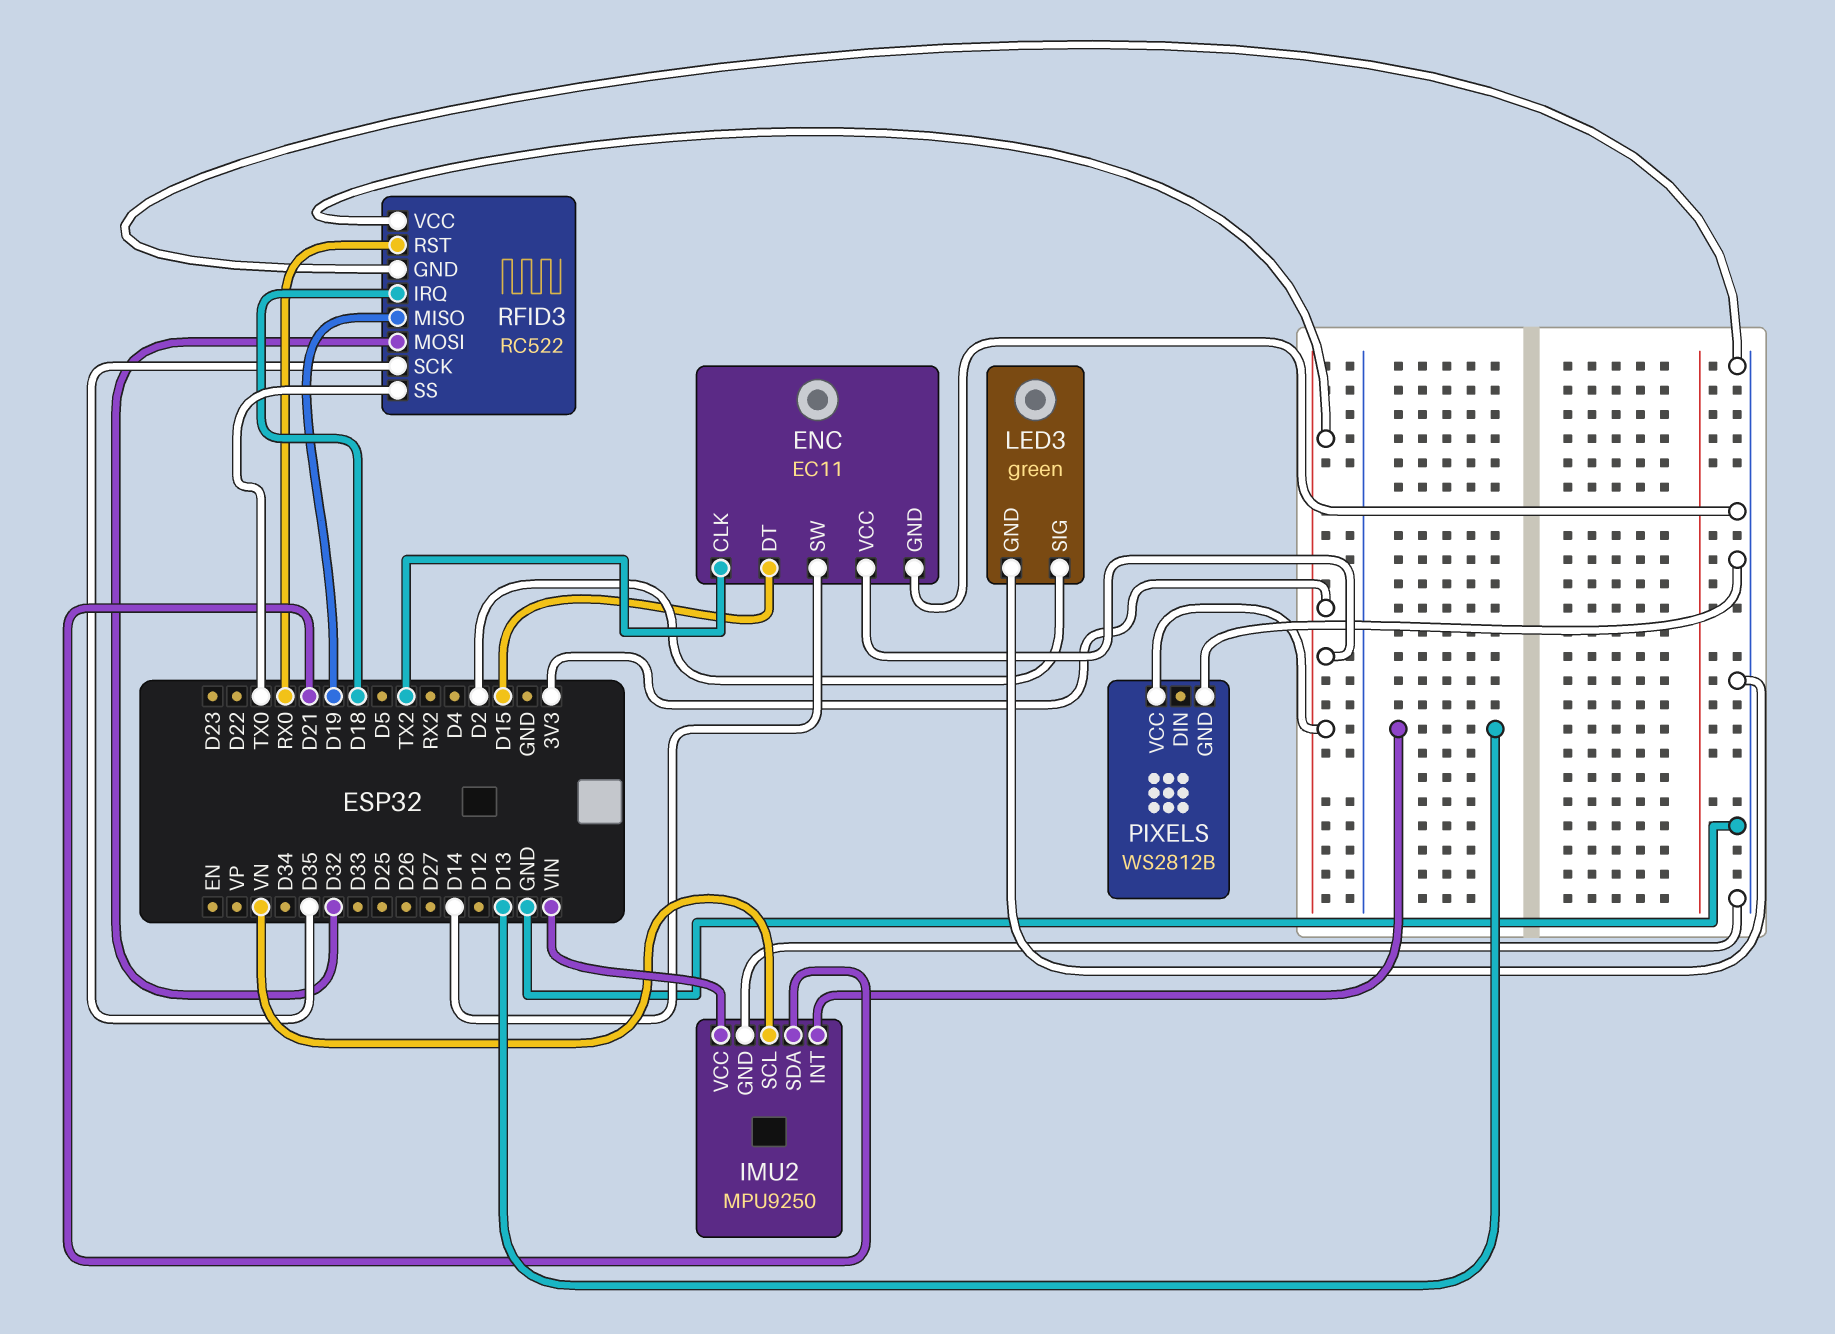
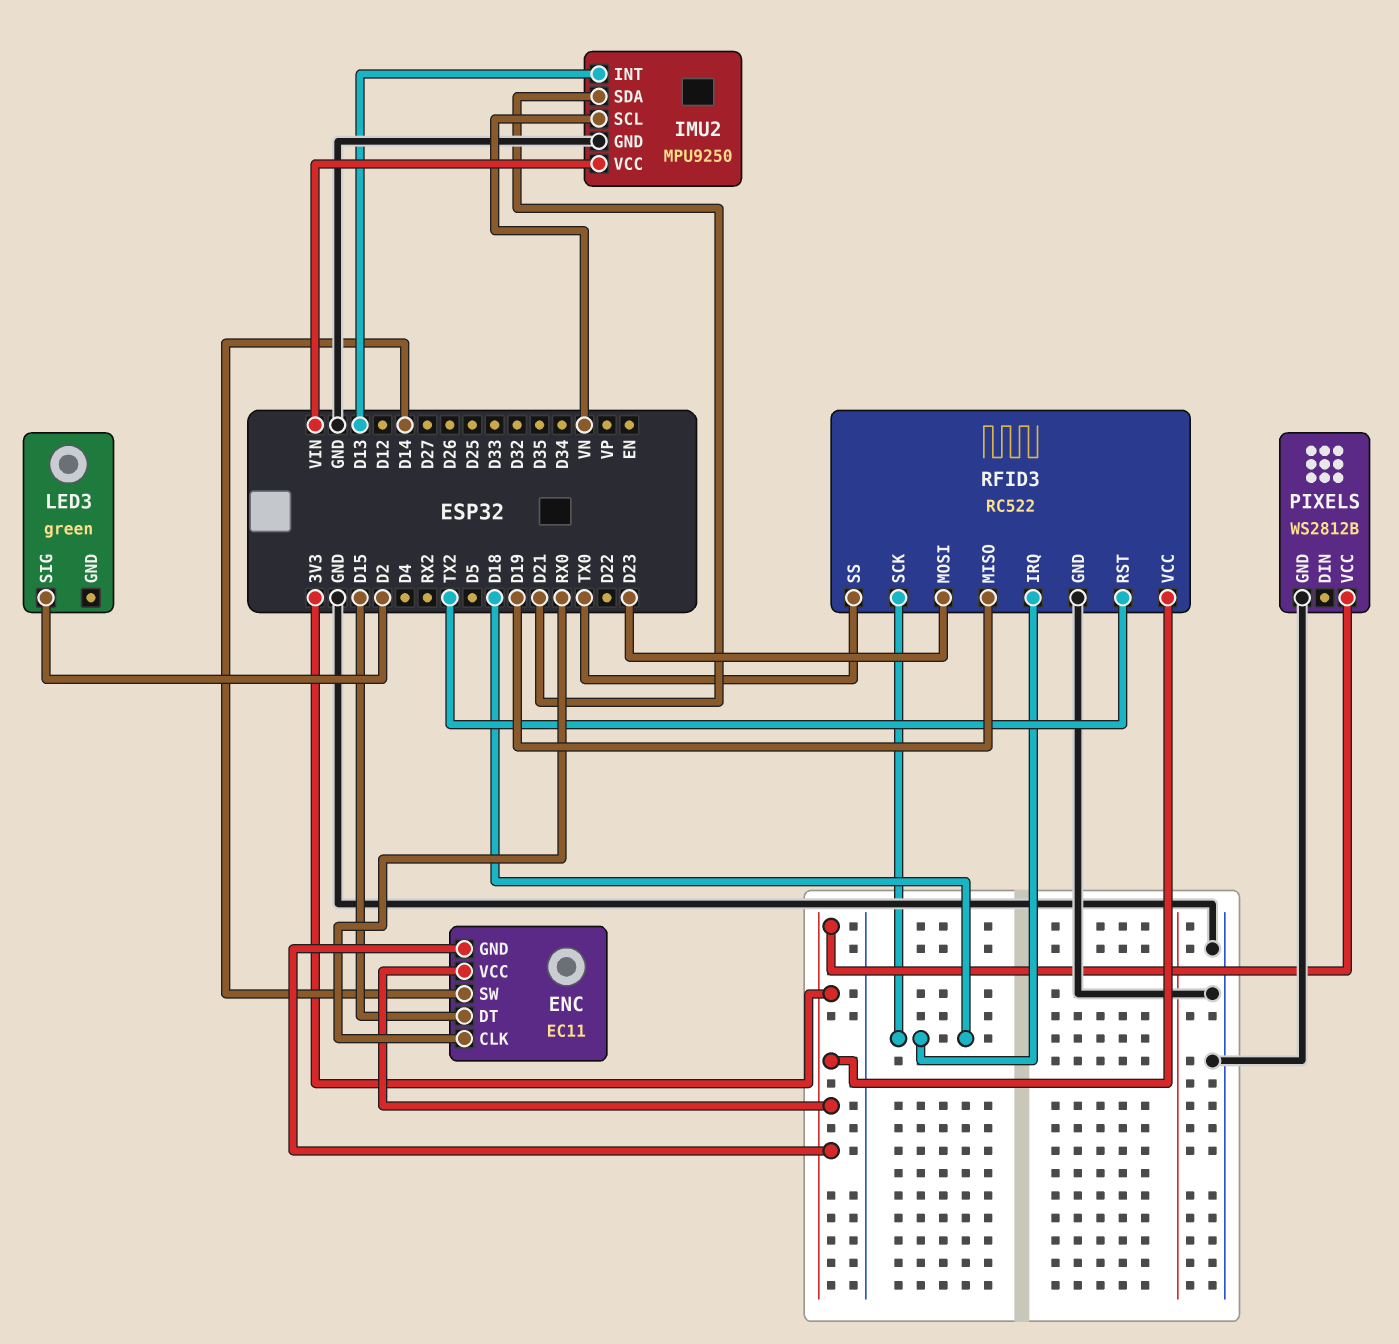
ENC pin CLK: TX2 -> RX0
ENC pin GND: GND -> 3V3
LED3 pin GND: GND -> none
RFID3 pin MOSI: D32 -> D23
RFID3 pin RST: RX0 -> TX2
RFID3 pin SCK: D35 -> D18

